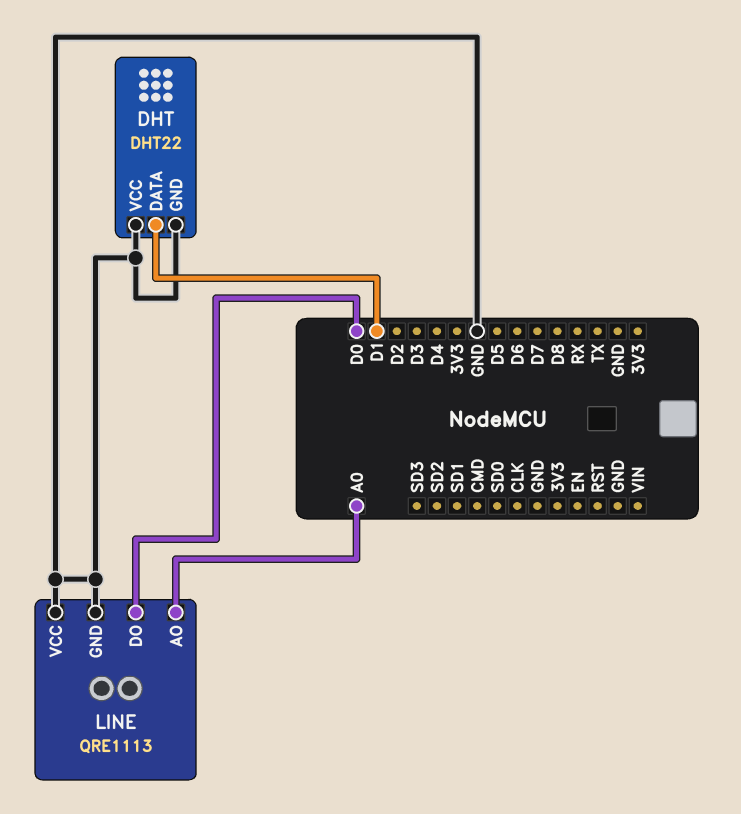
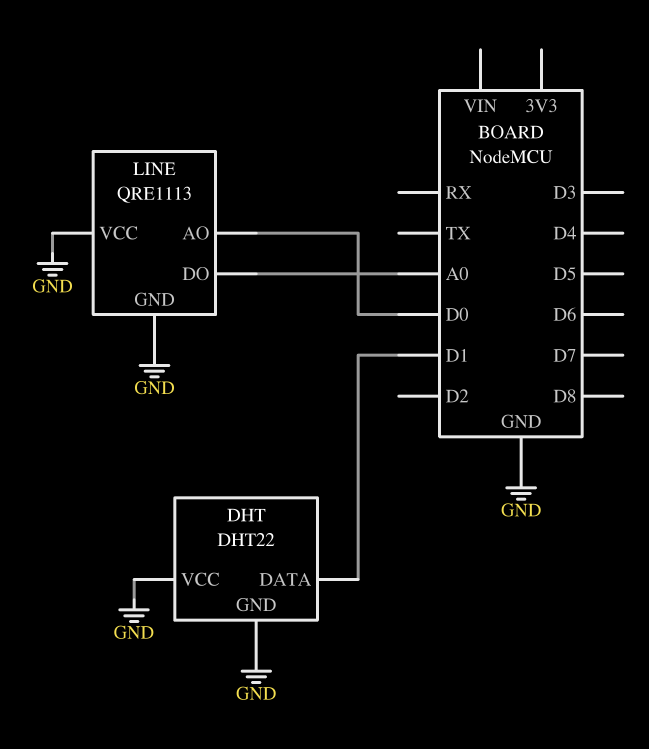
LINE pin AO: A0 -> D0
LINE pin DO: D0 -> A0

